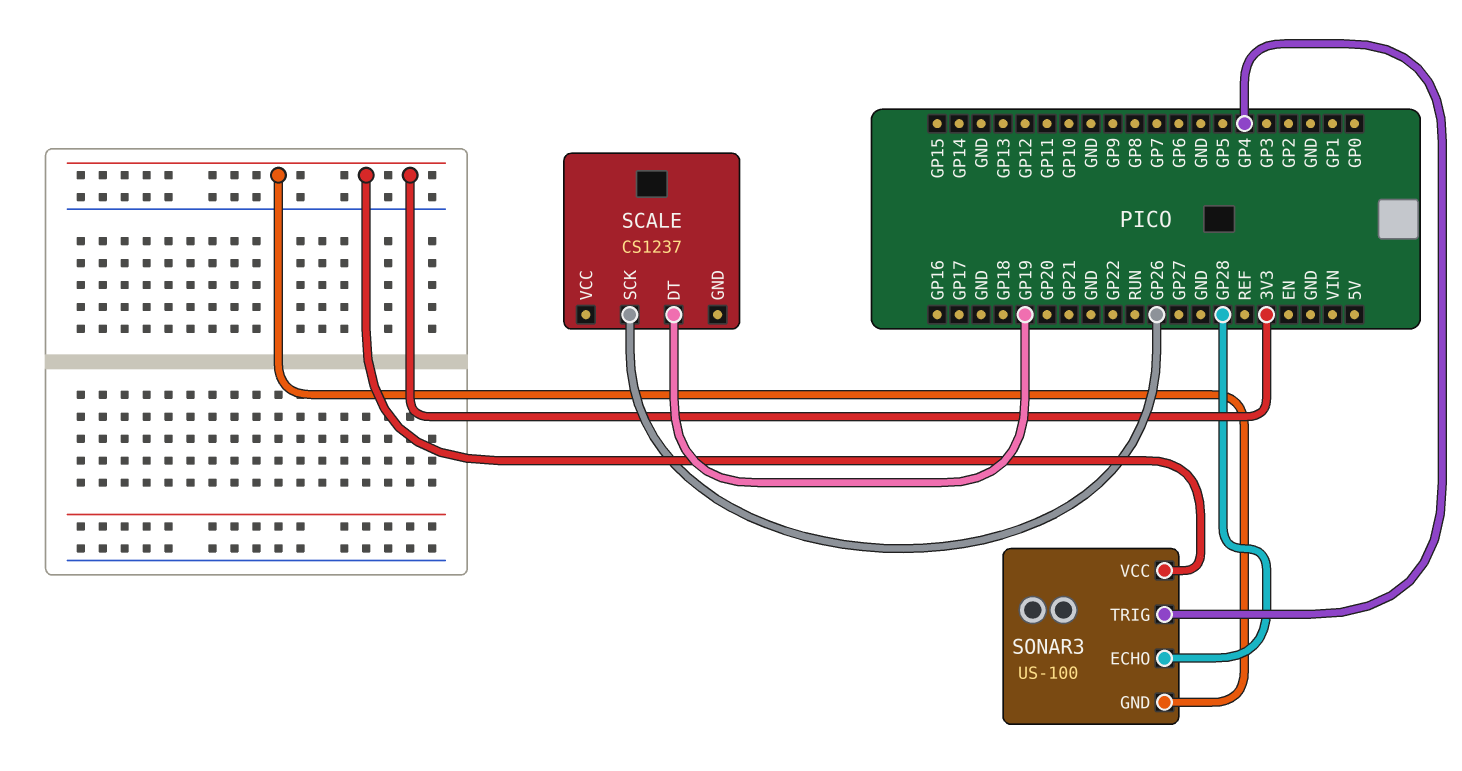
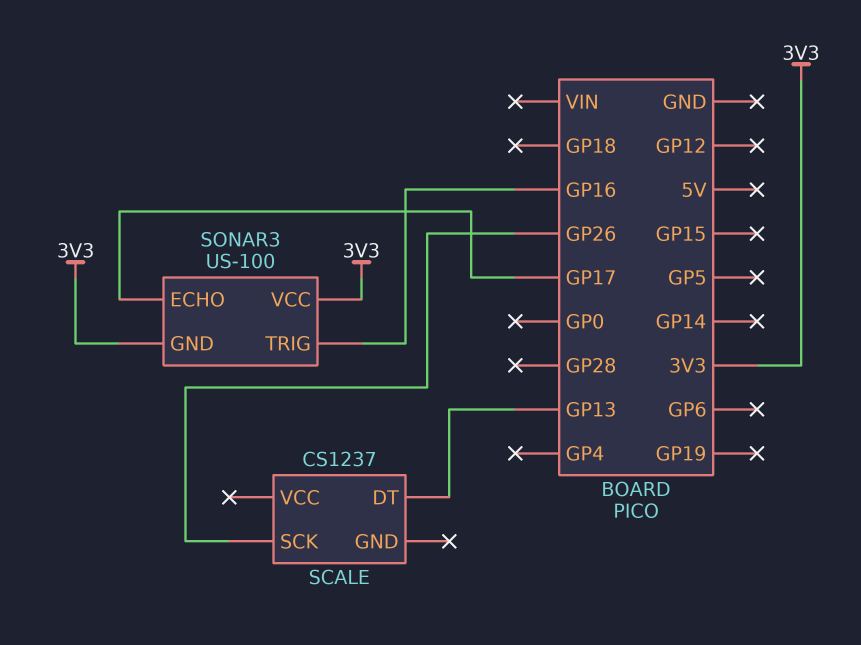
SCALE pin DT: GP19 -> GP13
SONAR3 pin ECHO: GP28 -> GP17
SONAR3 pin TRIG: GP4 -> GP16

